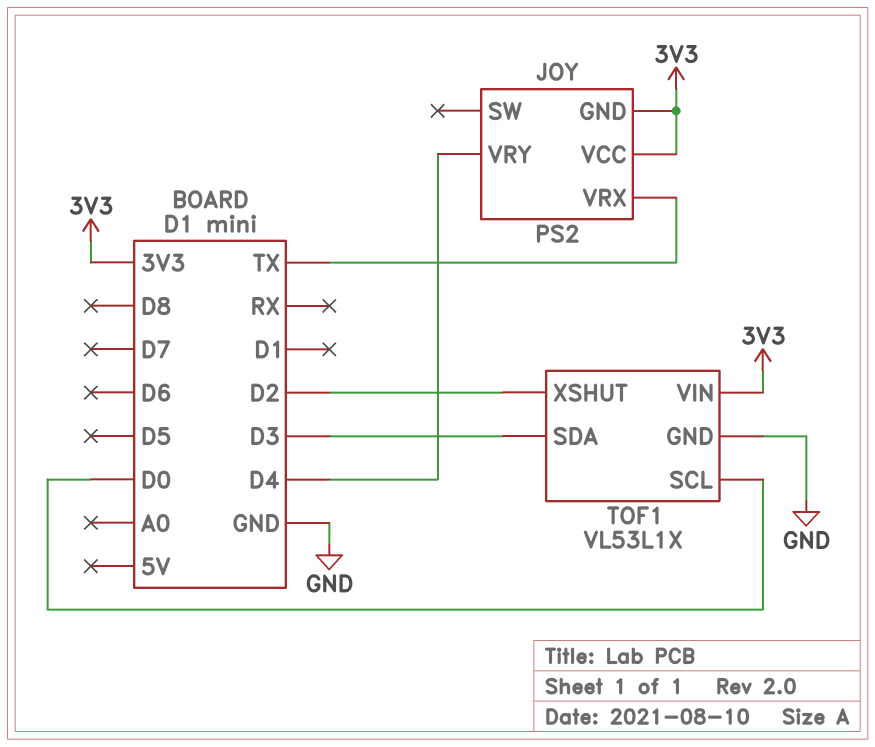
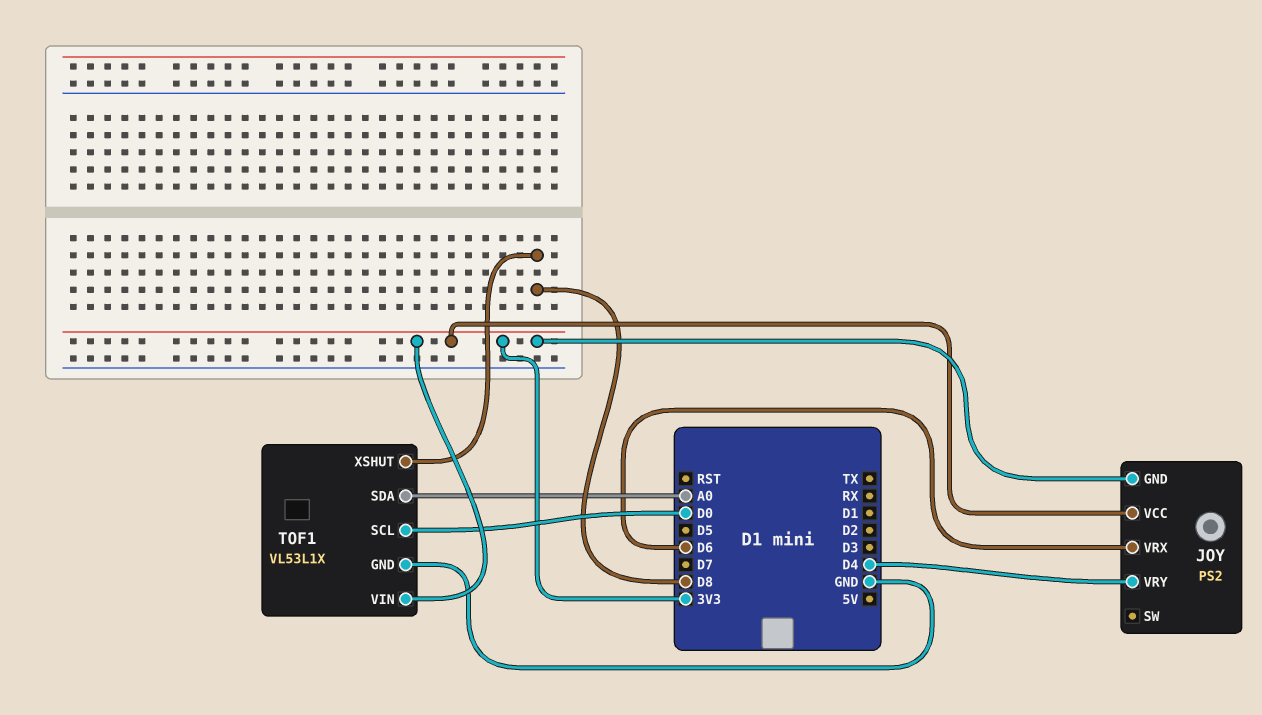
JOY pin VRX: TX -> D6
TOF1 pin SDA: D3 -> A0
TOF1 pin XSHUT: D2 -> D8

